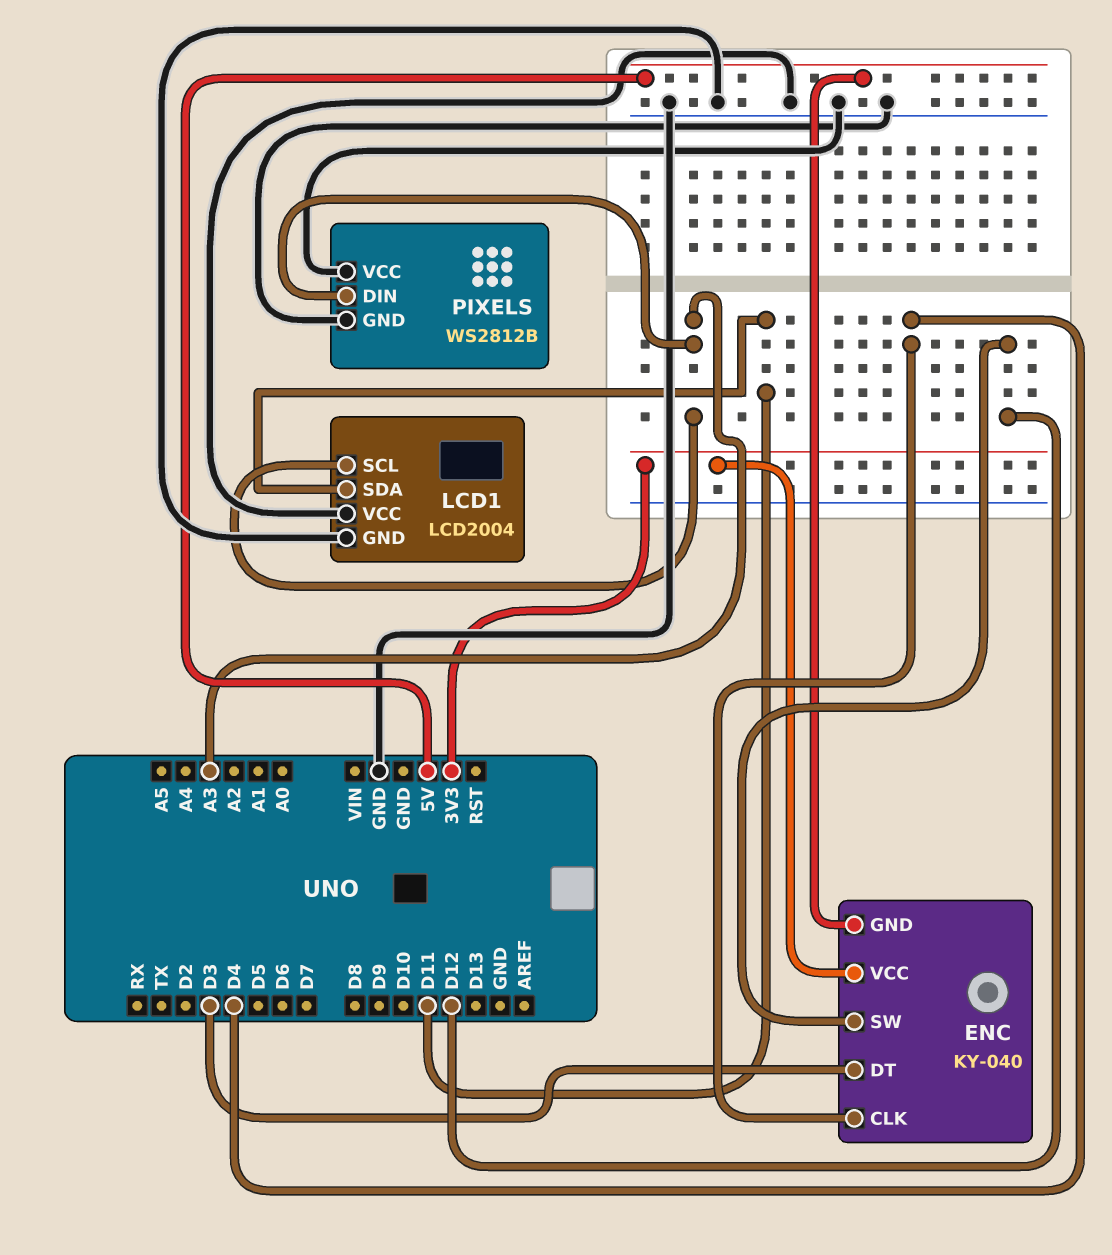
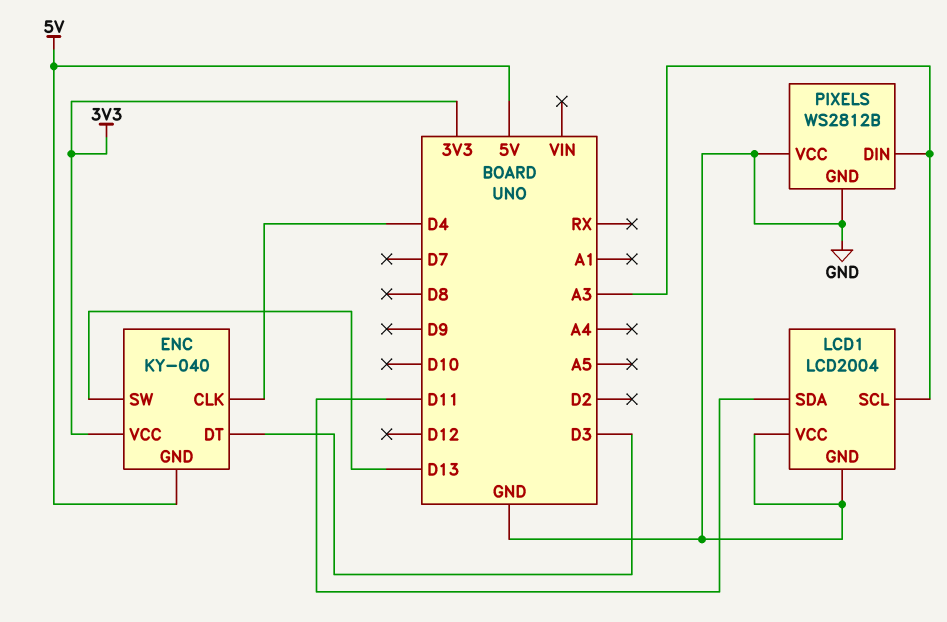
ENC pin SW: D12 -> D13

